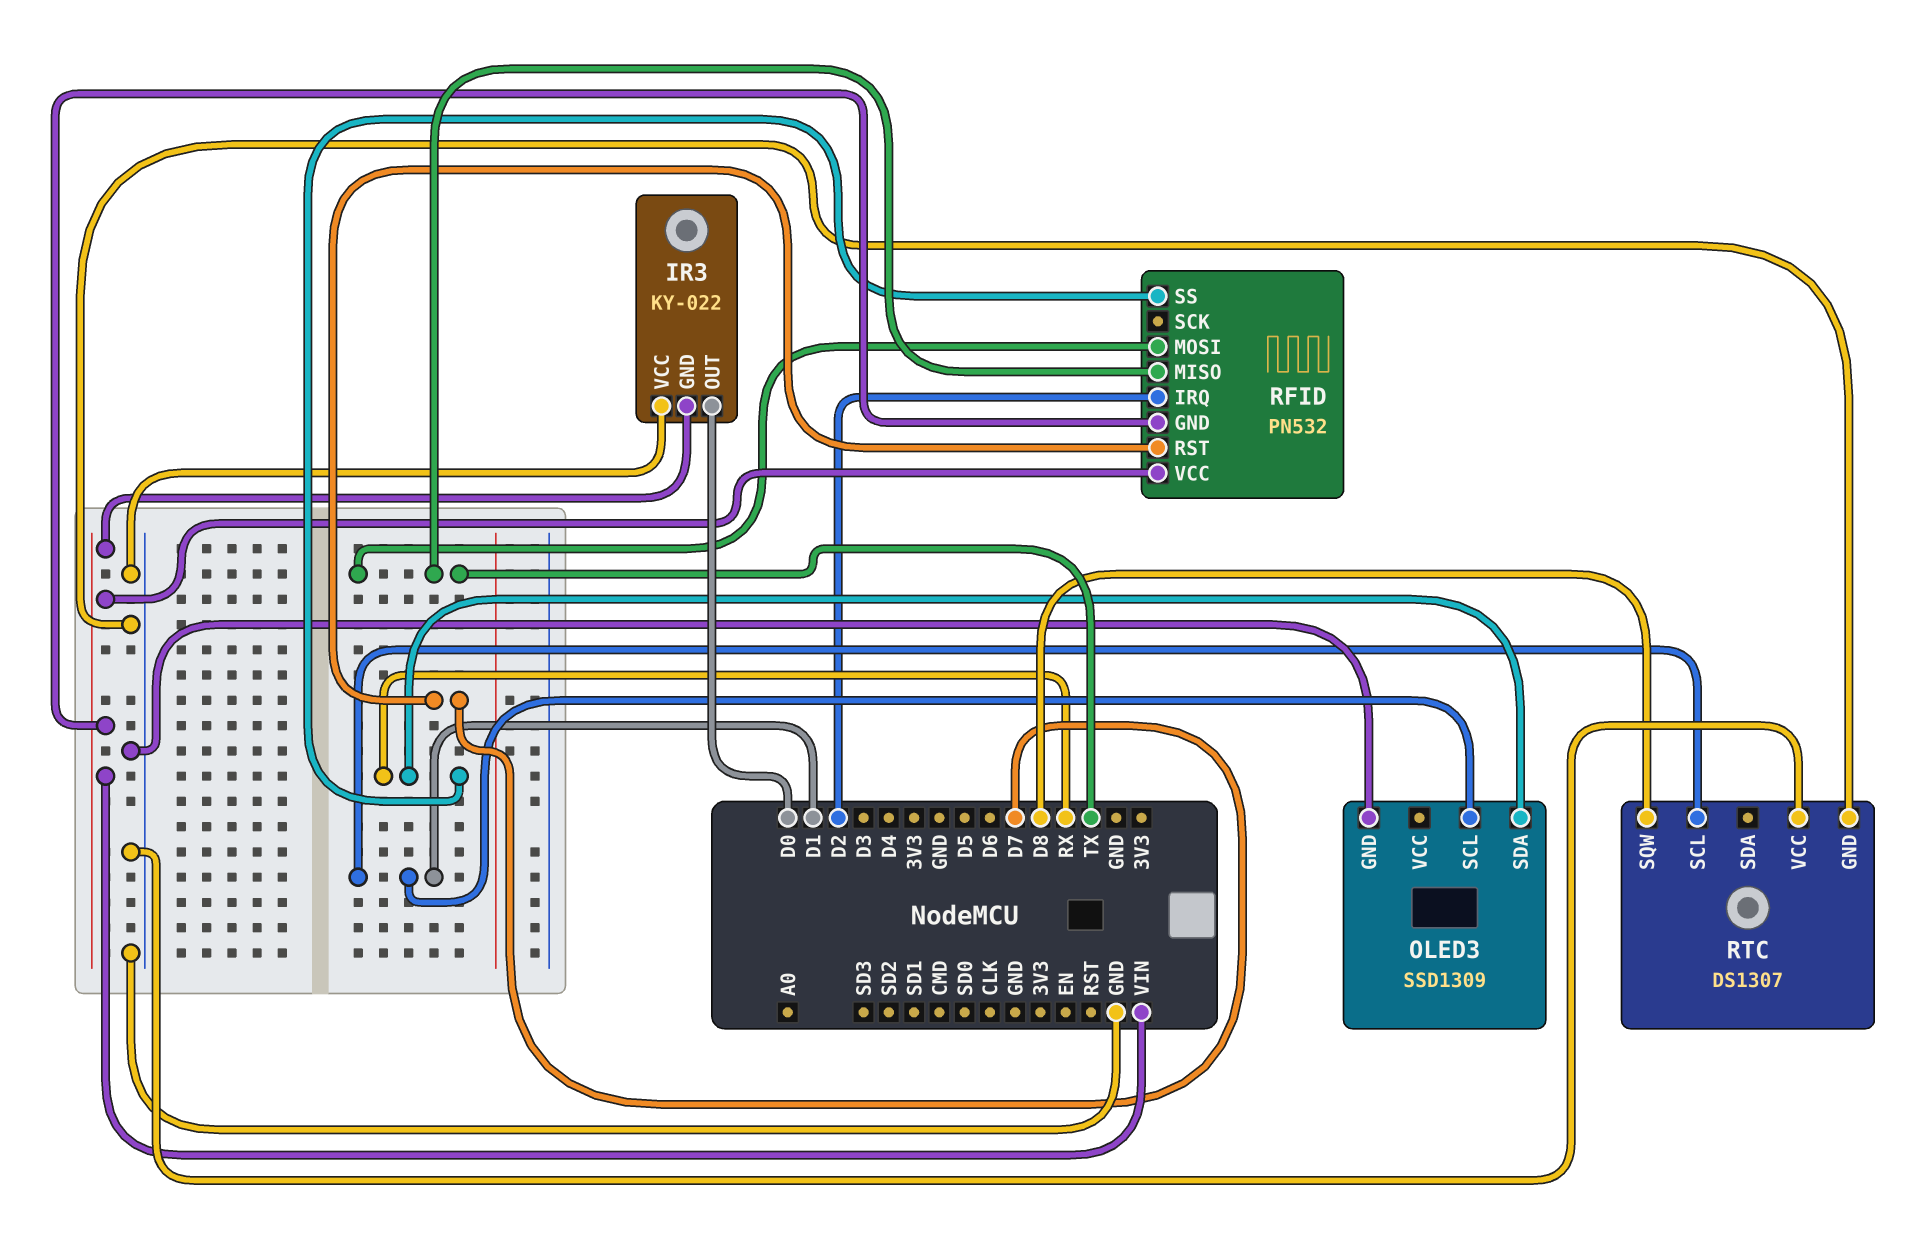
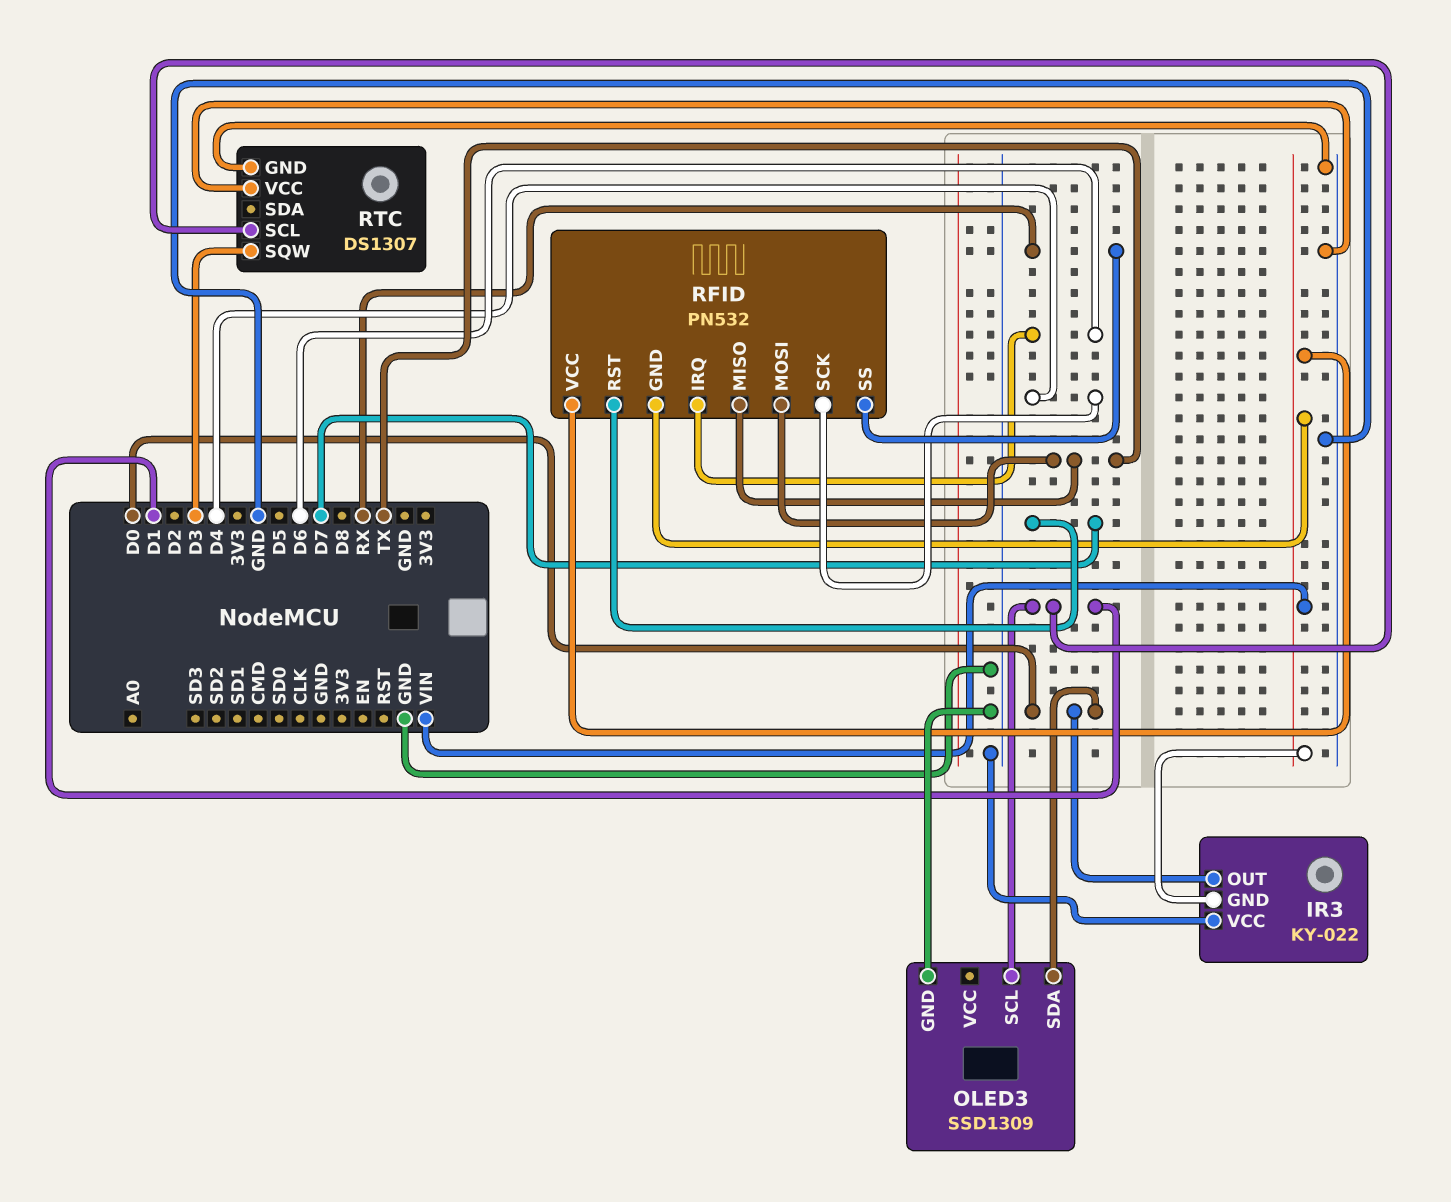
OLED3 pin SDA: RX -> D0
RFID pin IRQ: D2 -> D6
RFID pin SCK: none -> D4
RTC pin SQW: D8 -> D3

